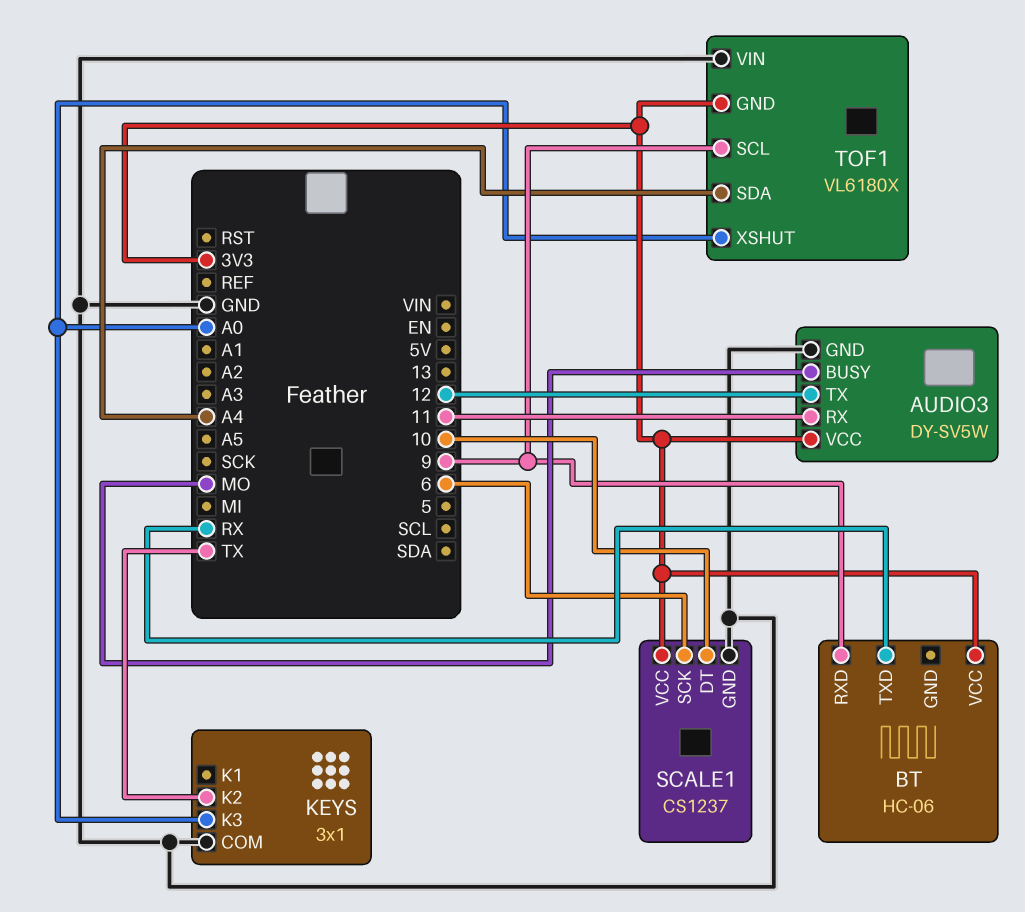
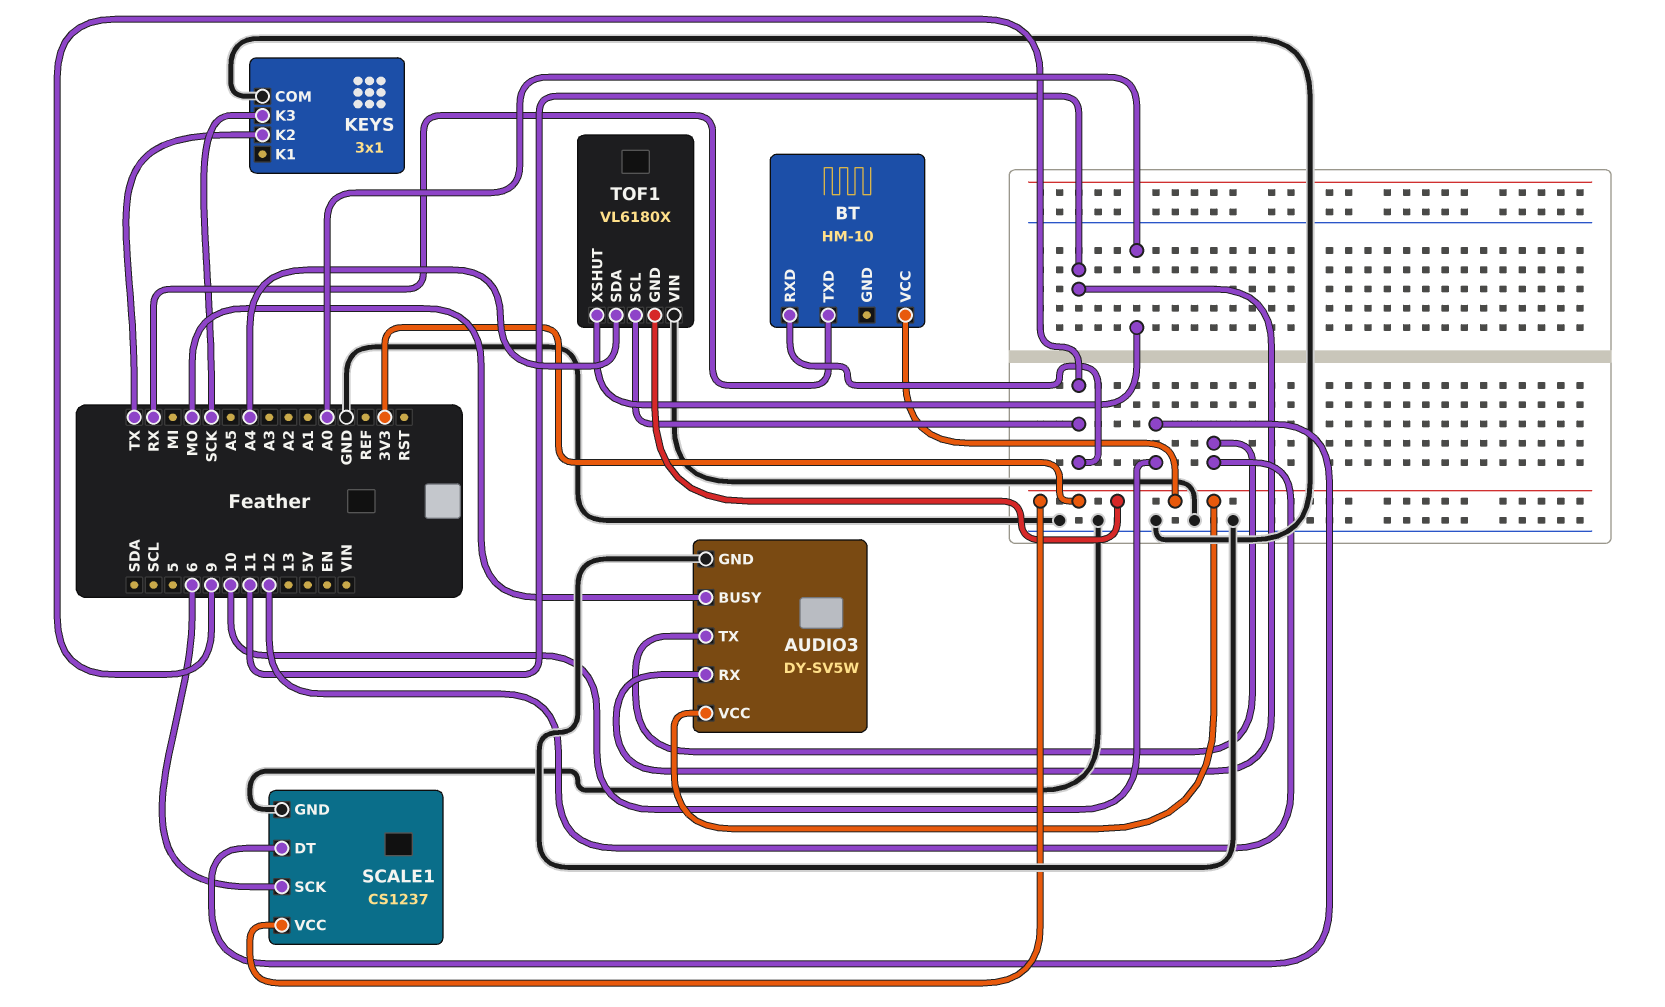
BT: HC-06 -> HM-10
KEYS pin K3: A0 -> SCK

